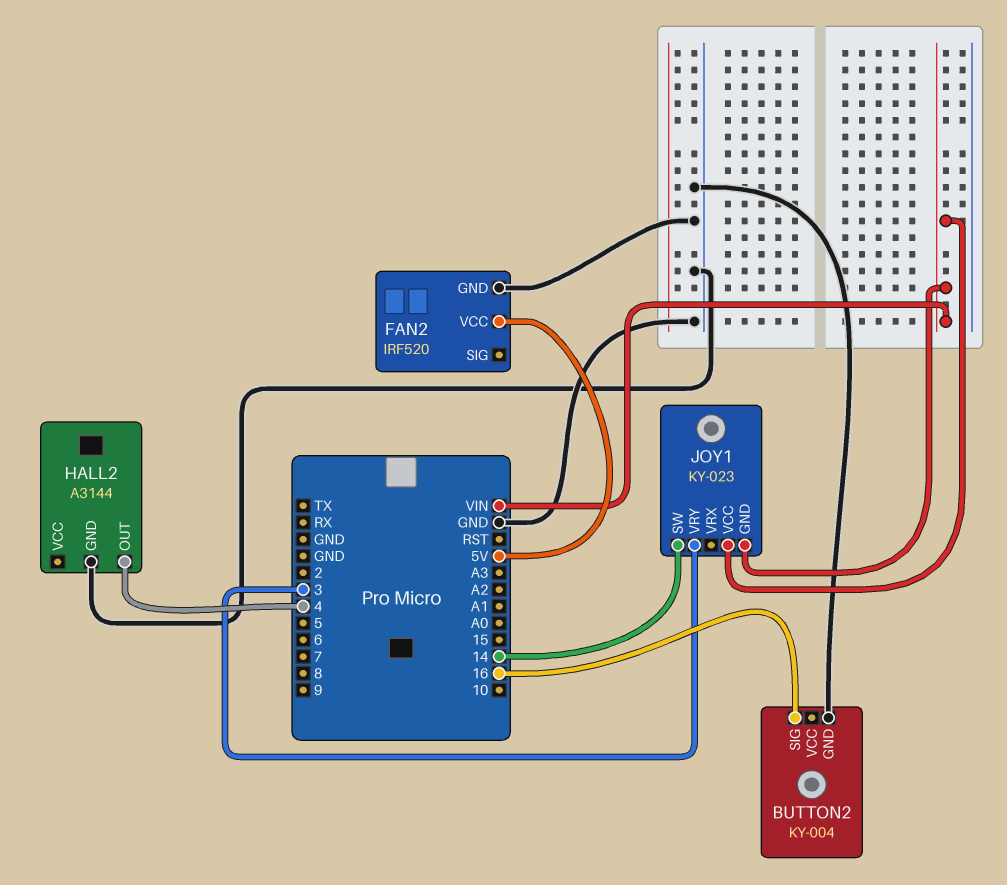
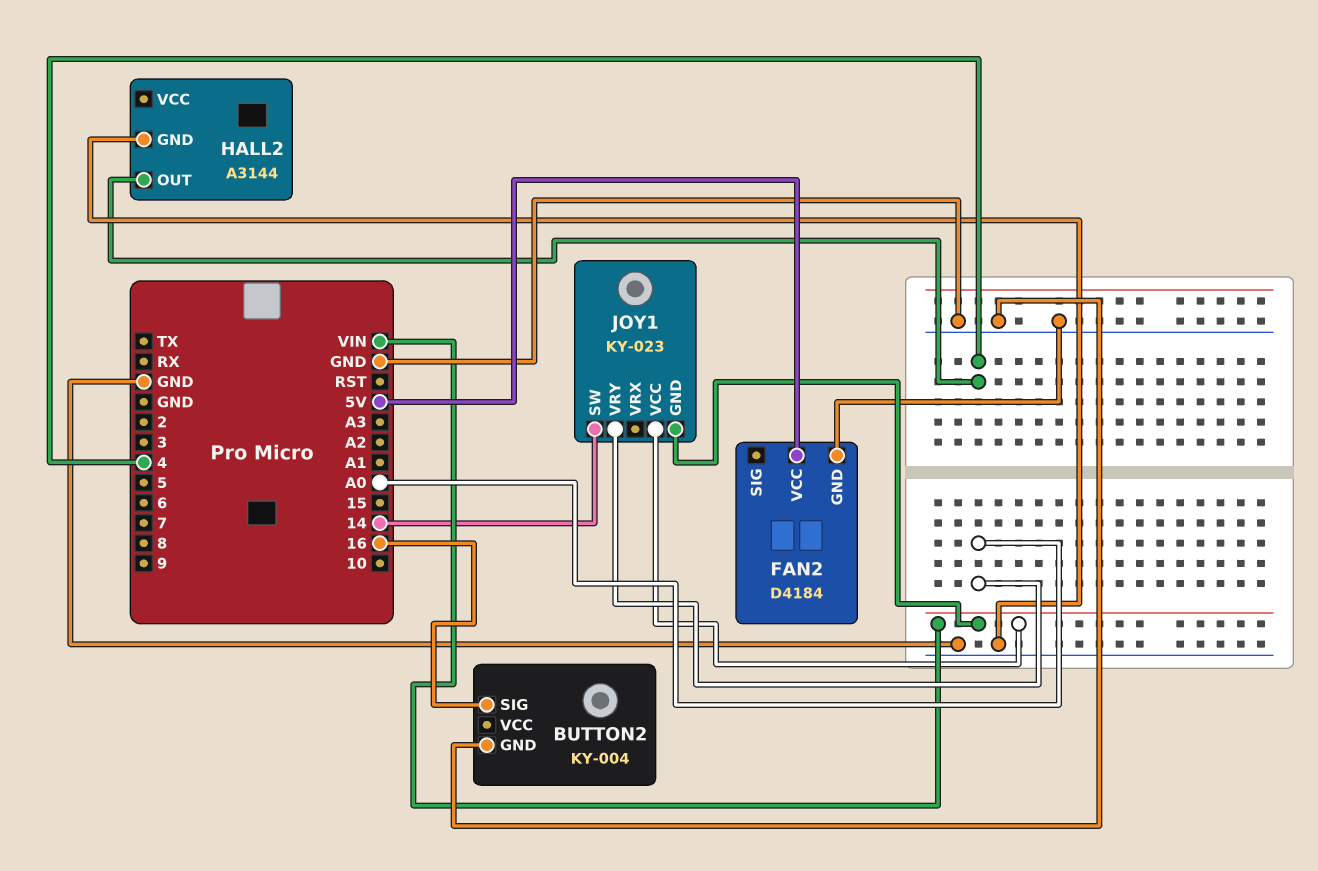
FAN2: IRF520 -> D4184
JOY1 pin VRY: 3 -> A0

